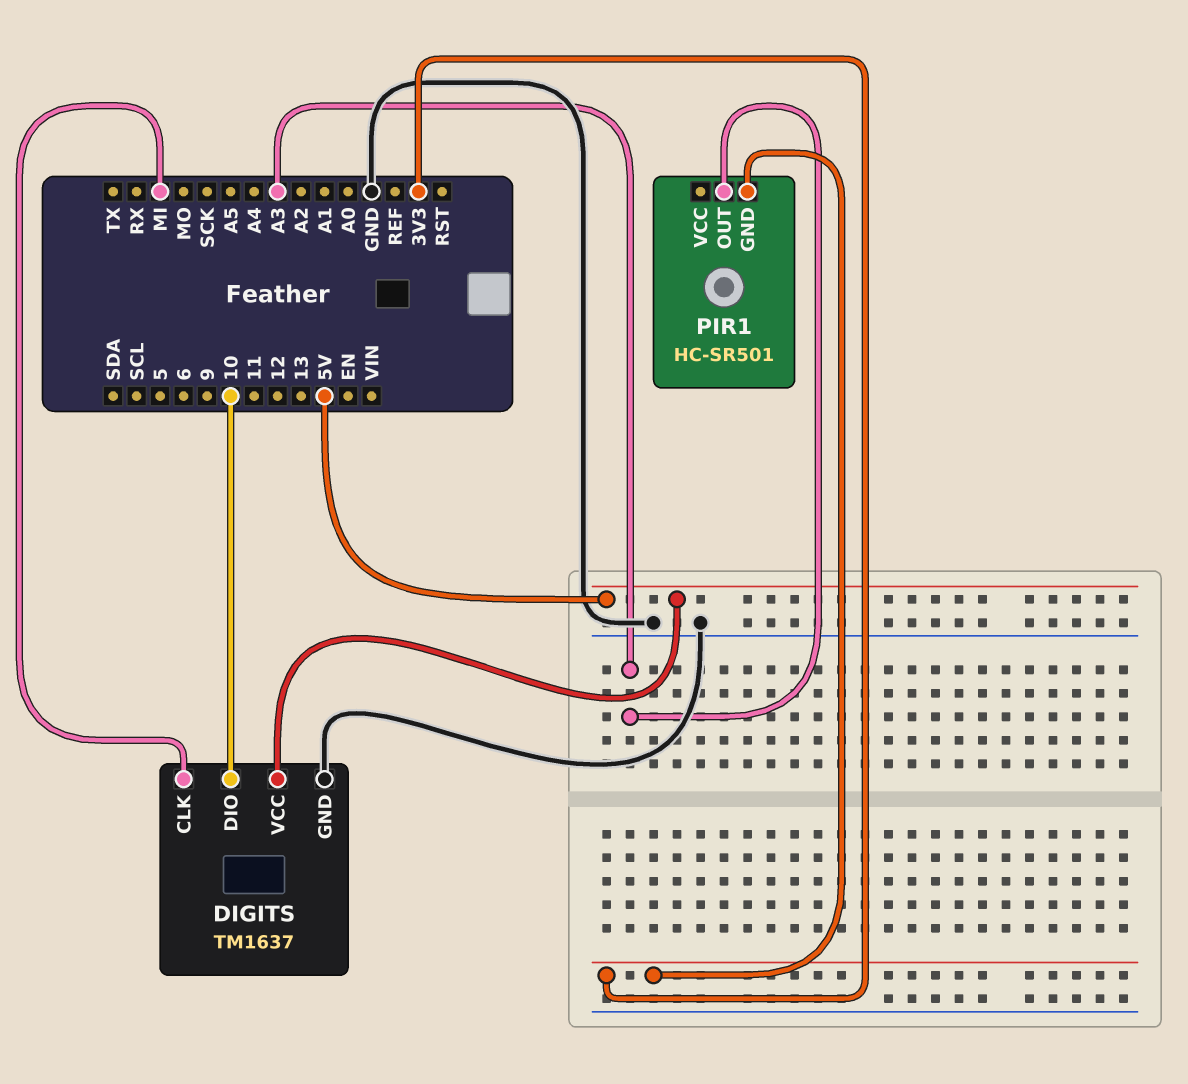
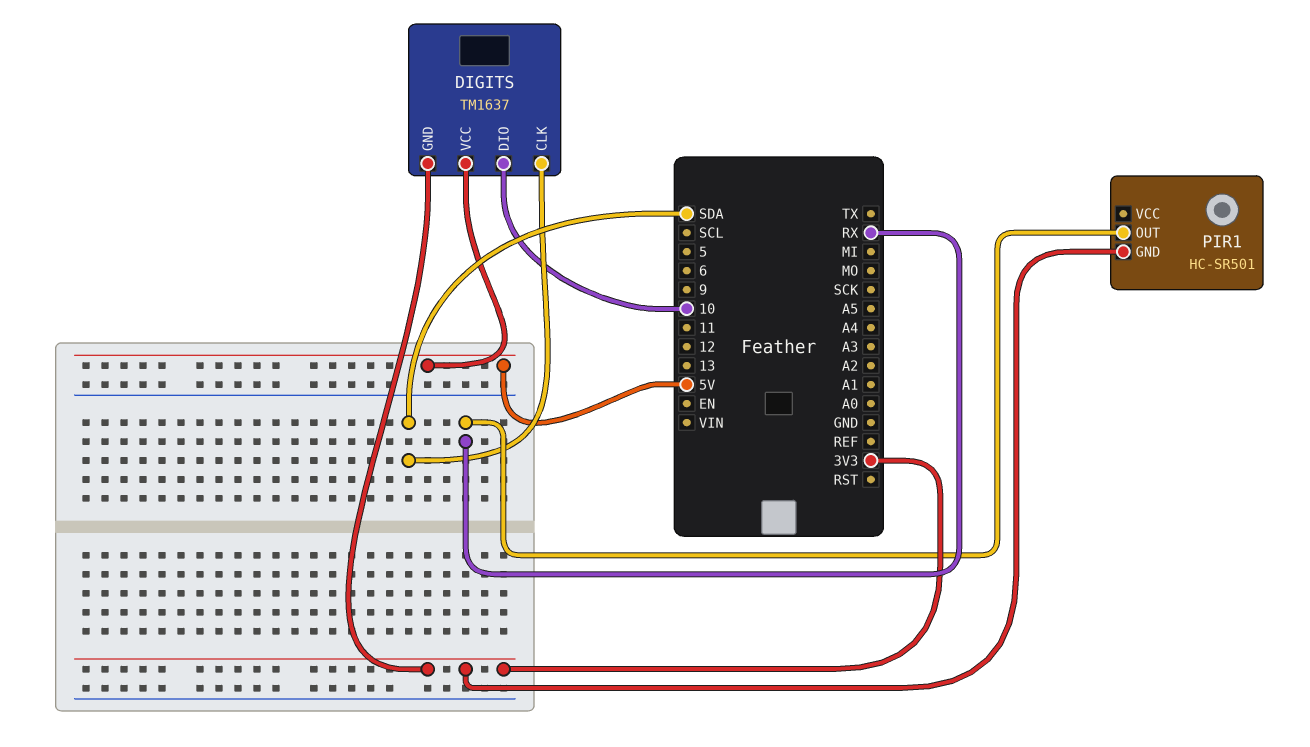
DIGITS pin CLK: MI -> SDA
DIGITS pin GND: GND -> 3V3
PIR1 pin OUT: A3 -> RX

